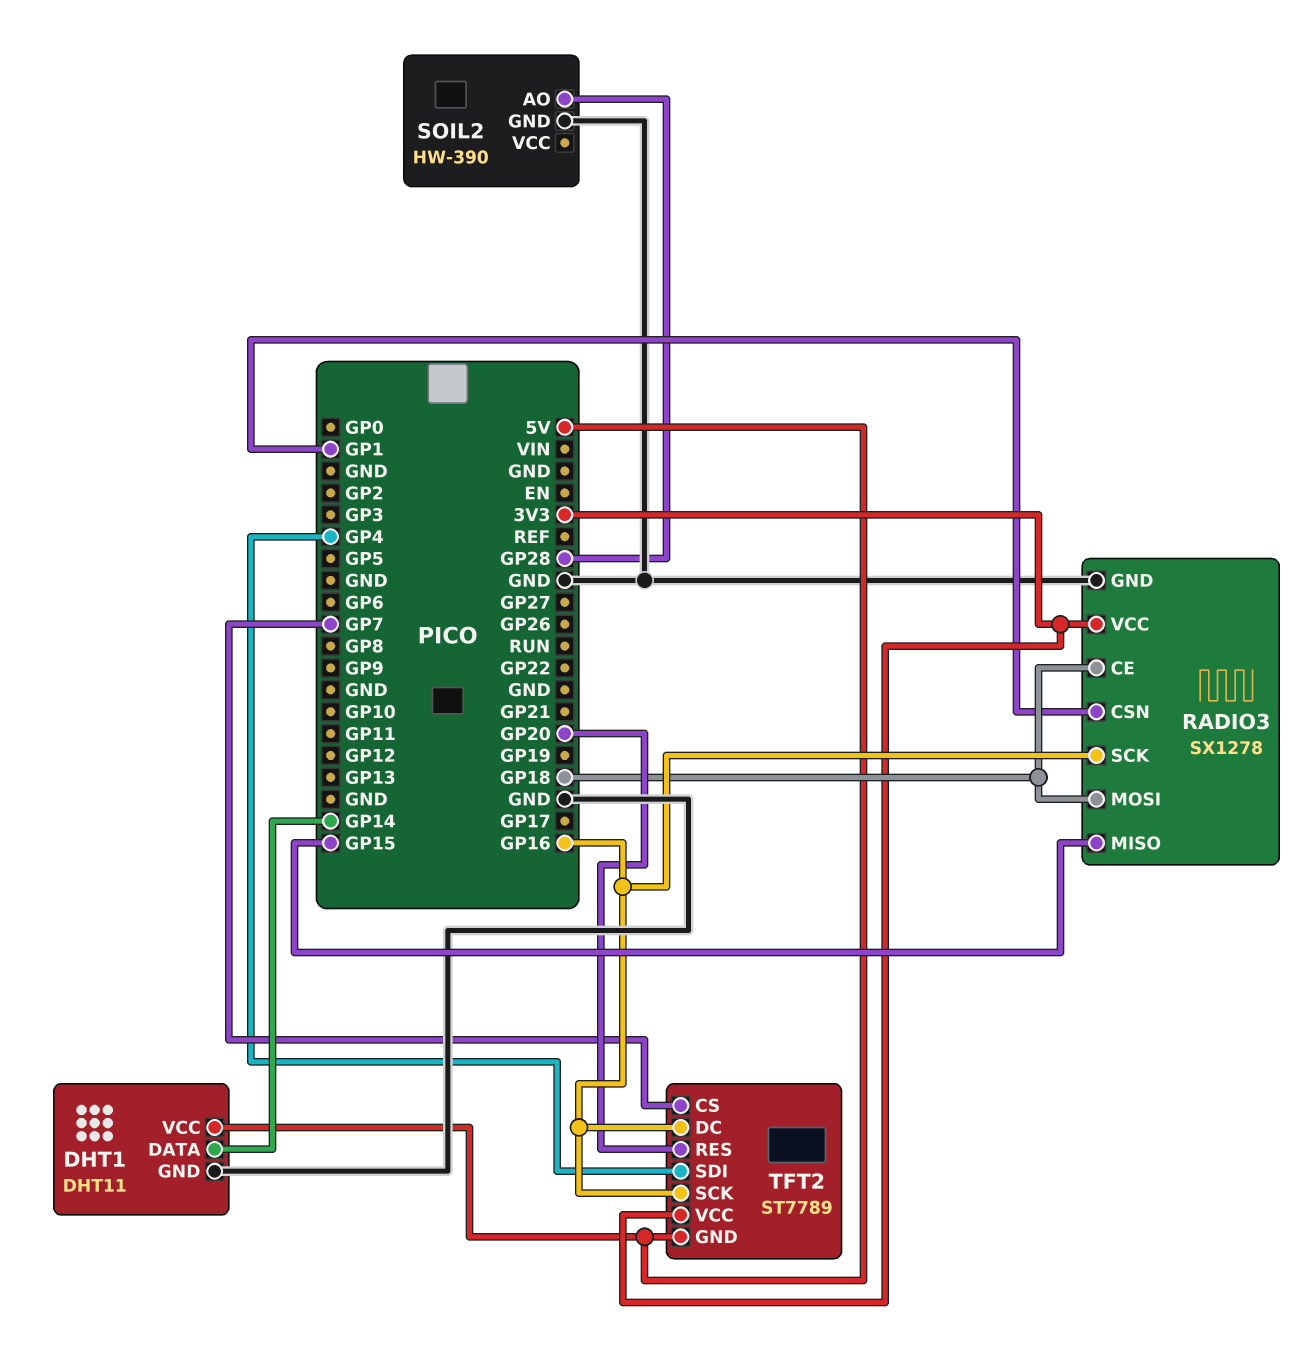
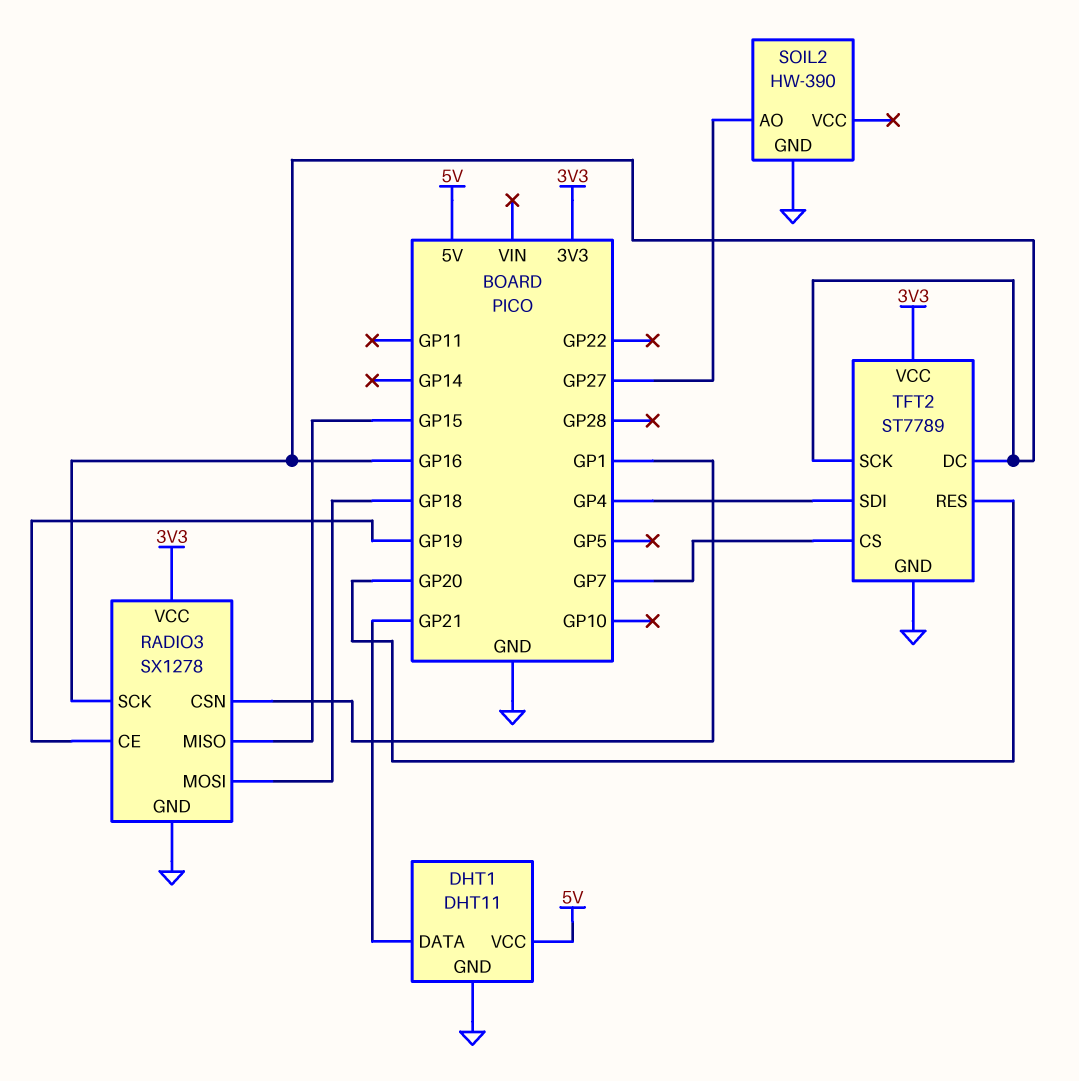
DHT1 pin DATA: GP14 -> GP21
RADIO3 pin CE: GP18 -> GP19
SOIL2 pin AO: GP28 -> GP27
TFT2 pin GND: 5V -> GND

